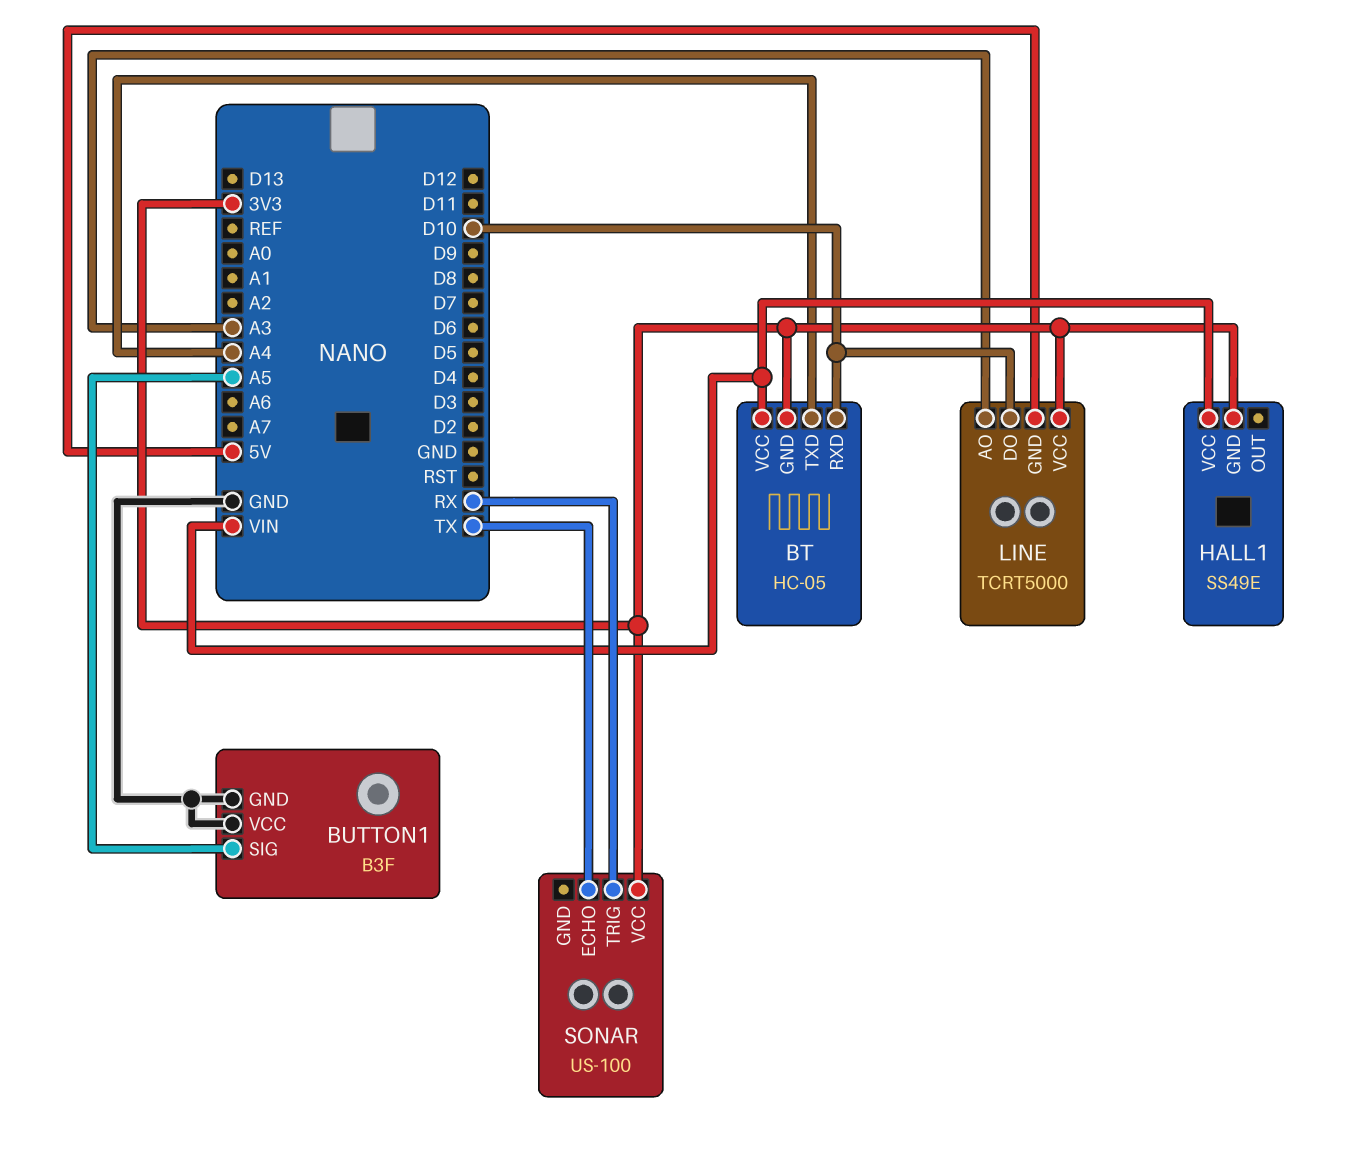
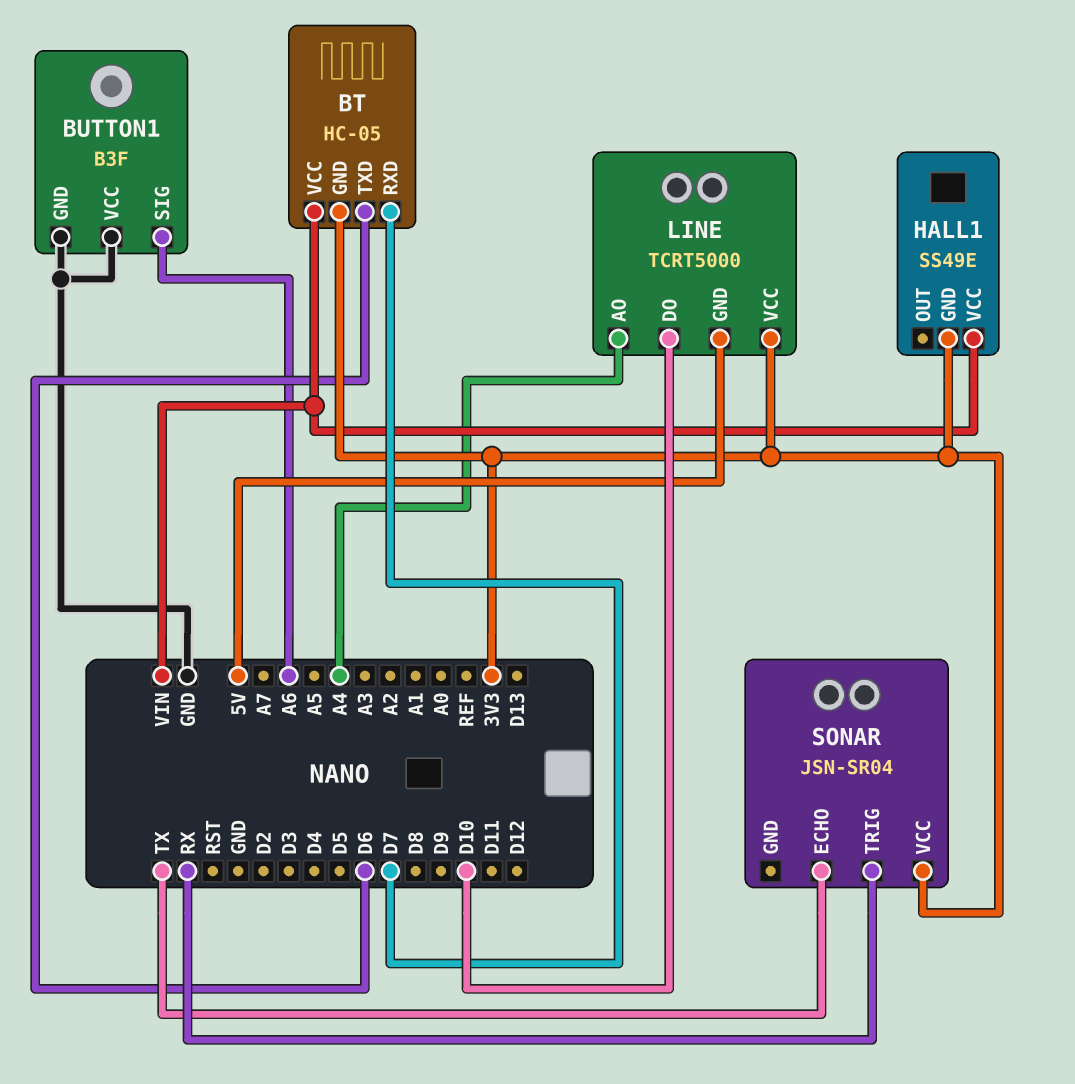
BT pin RXD: D10 -> D7
BT pin TXD: A4 -> D6
BUTTON1 pin SIG: A5 -> A6
LINE pin AO: A3 -> A4
SONAR: US-100 -> JSN-SR04

